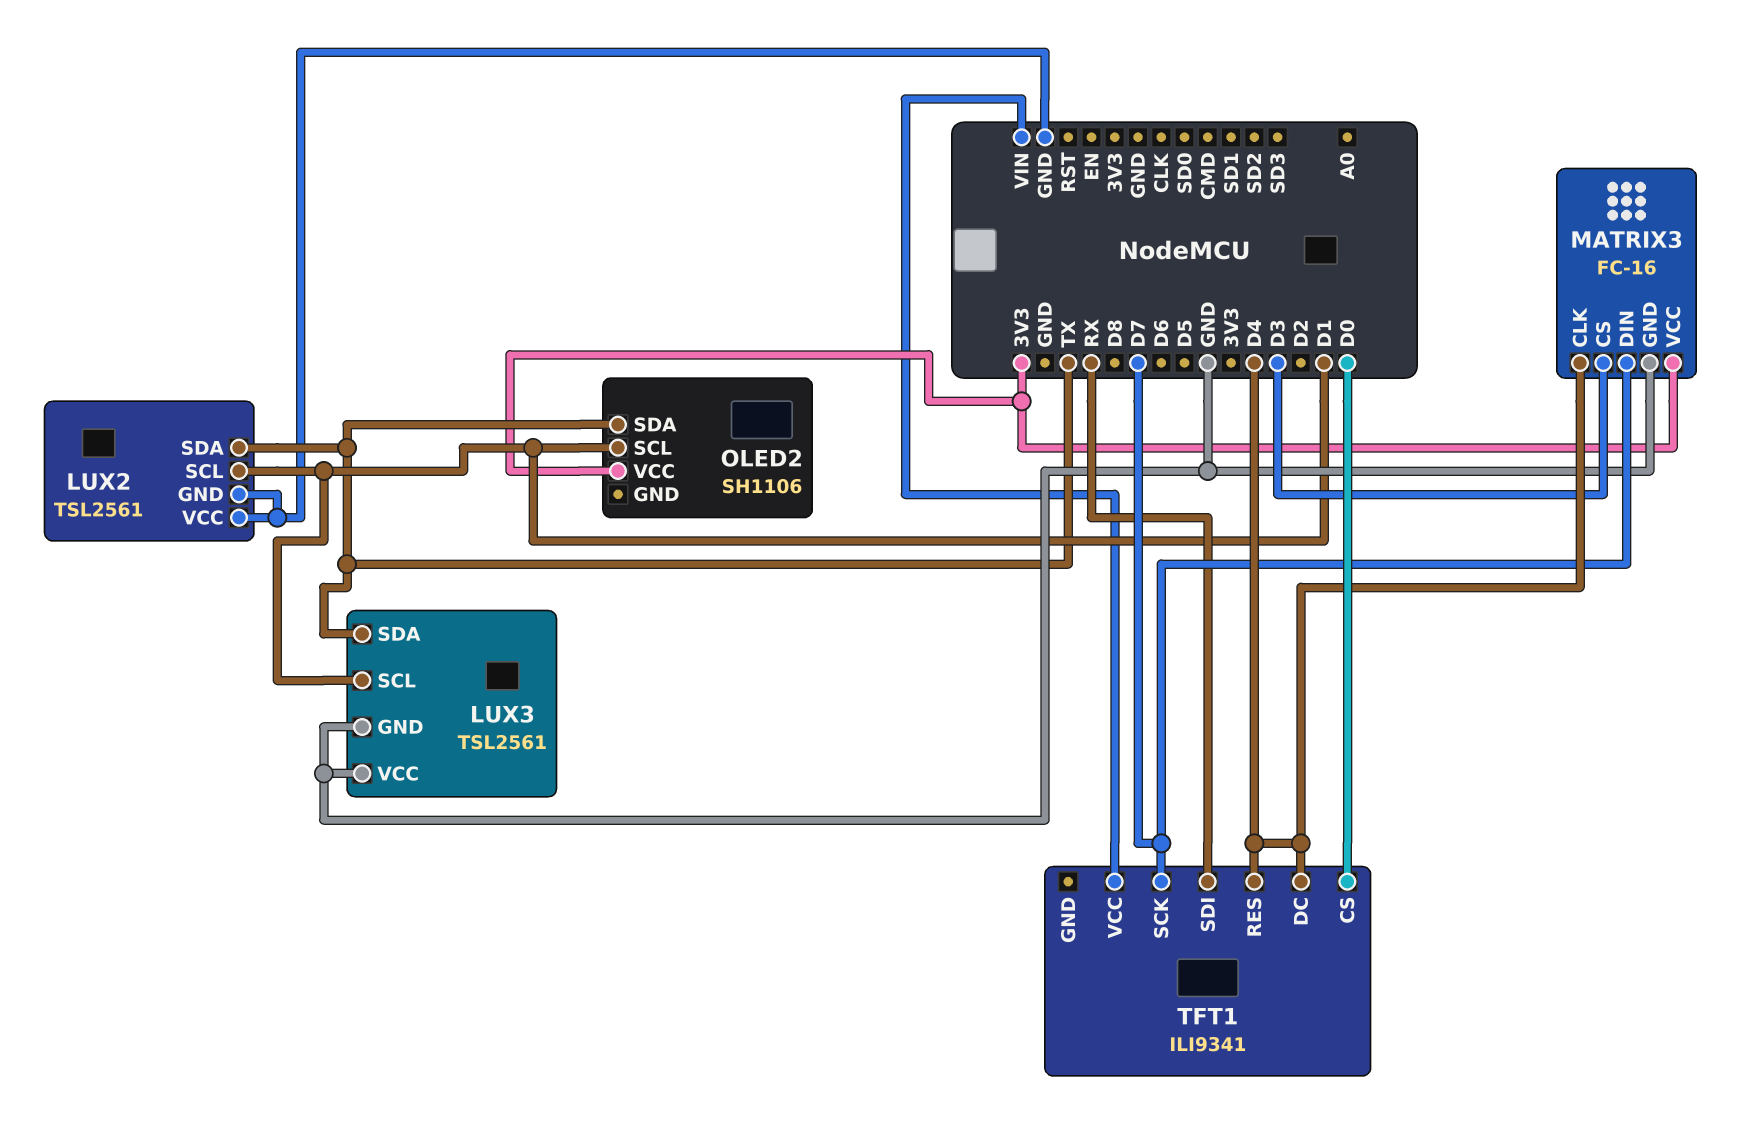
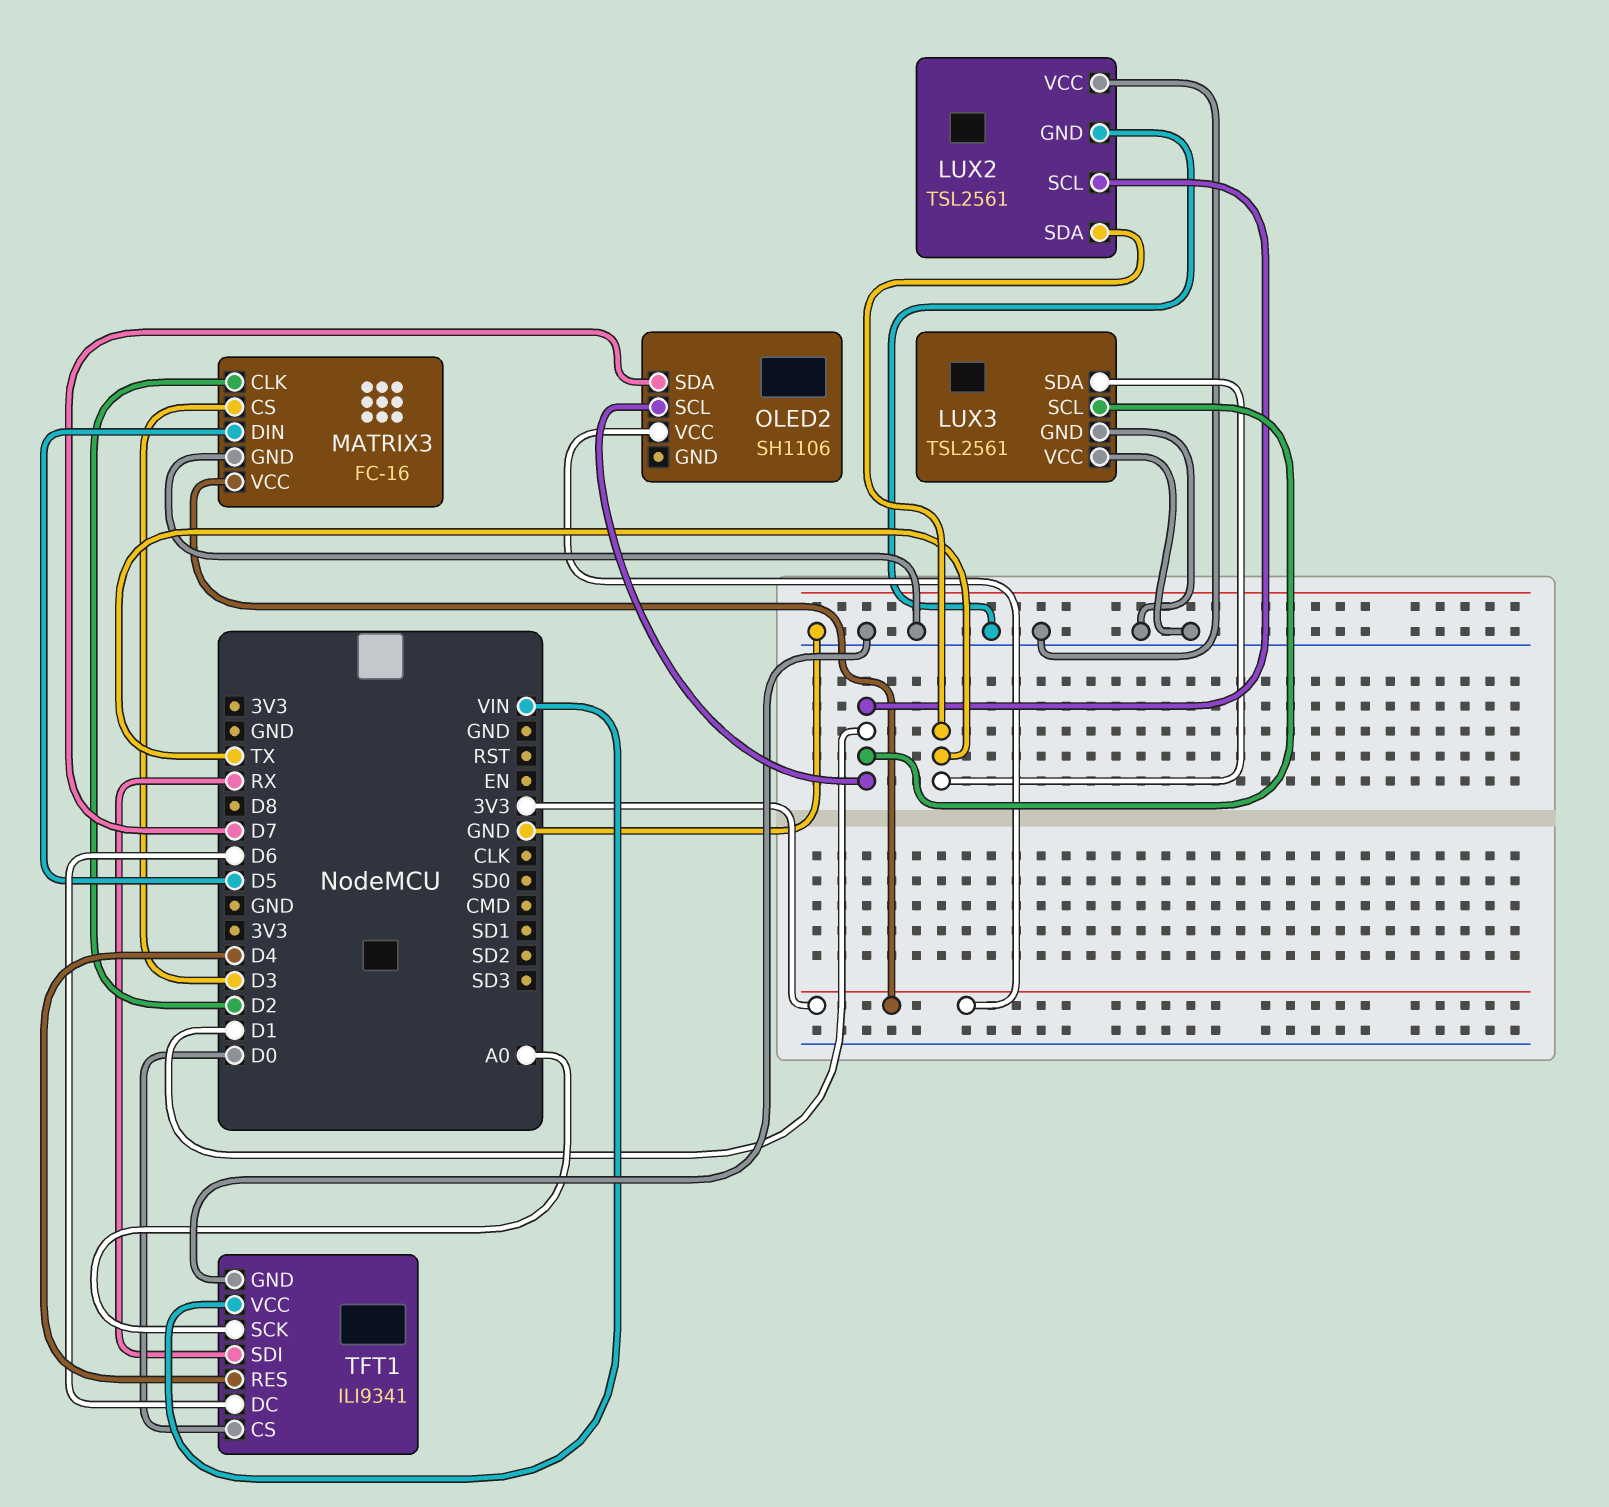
MATRIX3 pin CLK: D4 -> D2
MATRIX3 pin DIN: D7 -> D5
OLED2 pin SDA: TX -> D7
TFT1 pin DC: D4 -> D6
TFT1 pin GND: none -> GND
TFT1 pin SCK: D7 -> A0

